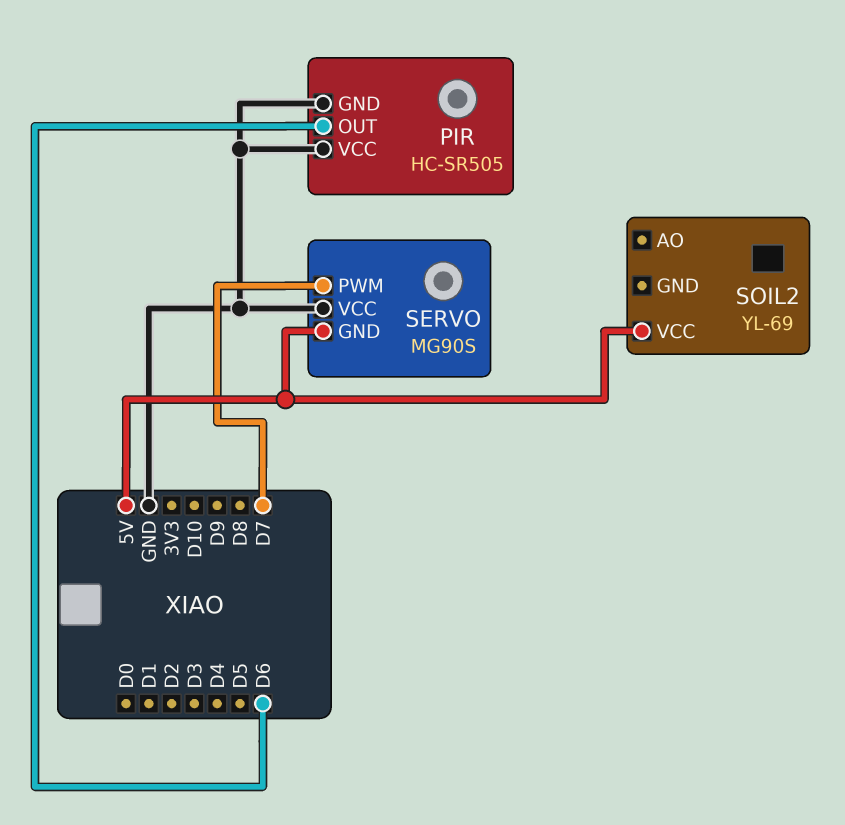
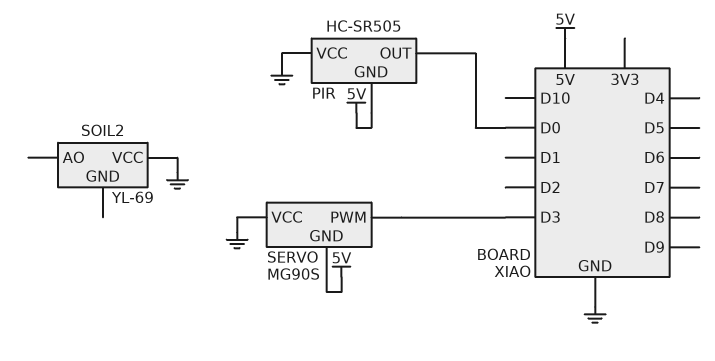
PIR pin GND: GND -> 5V
PIR pin OUT: D6 -> D0
SERVO pin PWM: D7 -> D3
SOIL2 pin VCC: 5V -> GND

